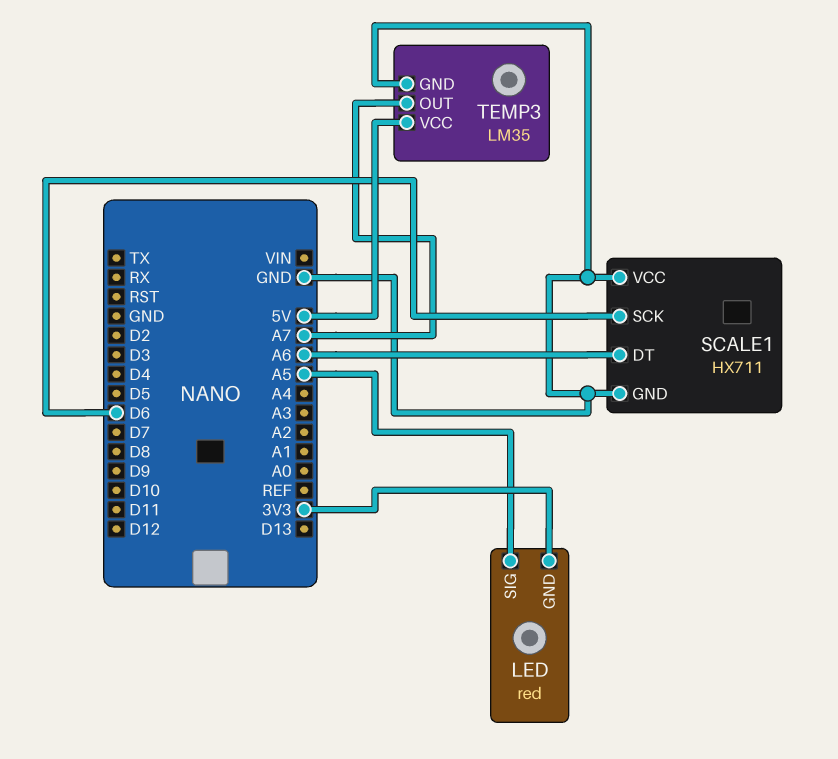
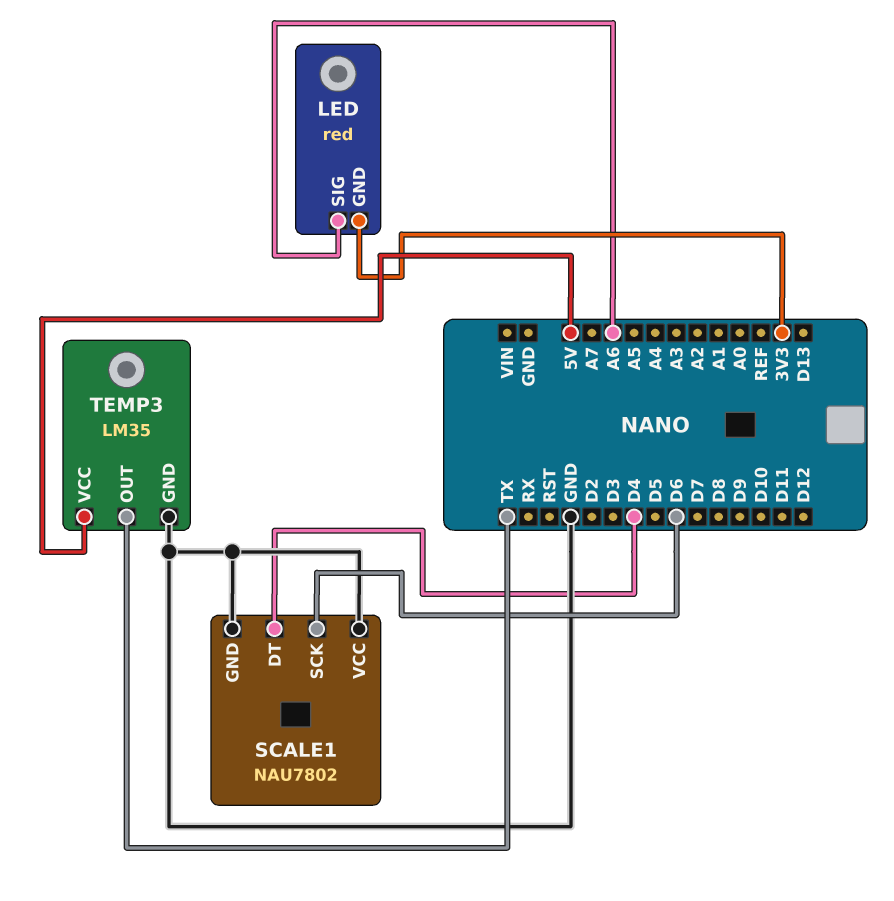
LED pin SIG: A5 -> A6
SCALE1: HX711 -> NAU7802
SCALE1 pin DT: A6 -> D4
TEMP3 pin OUT: A7 -> TX

